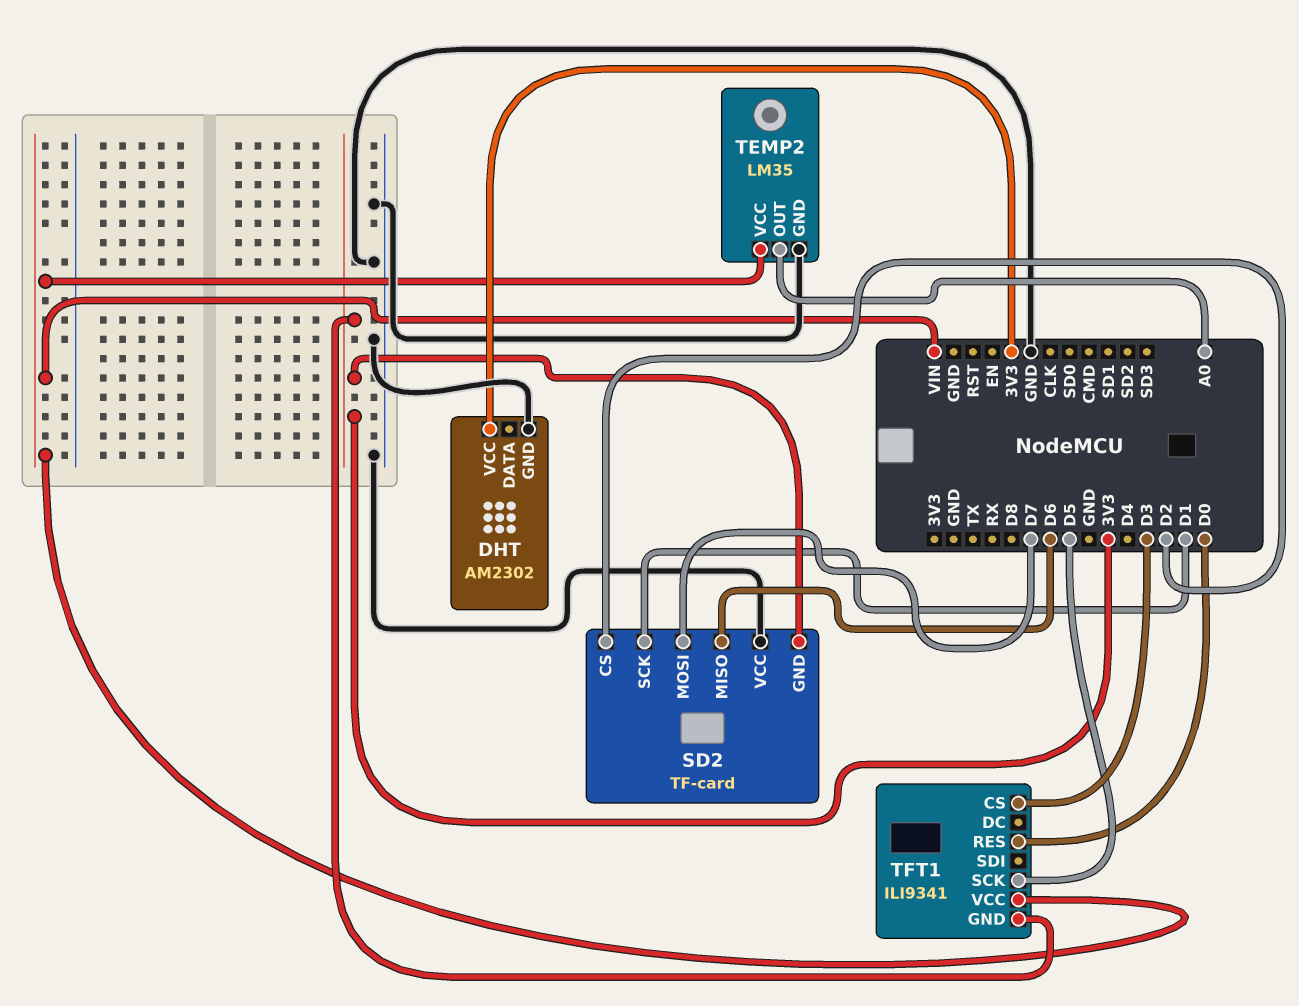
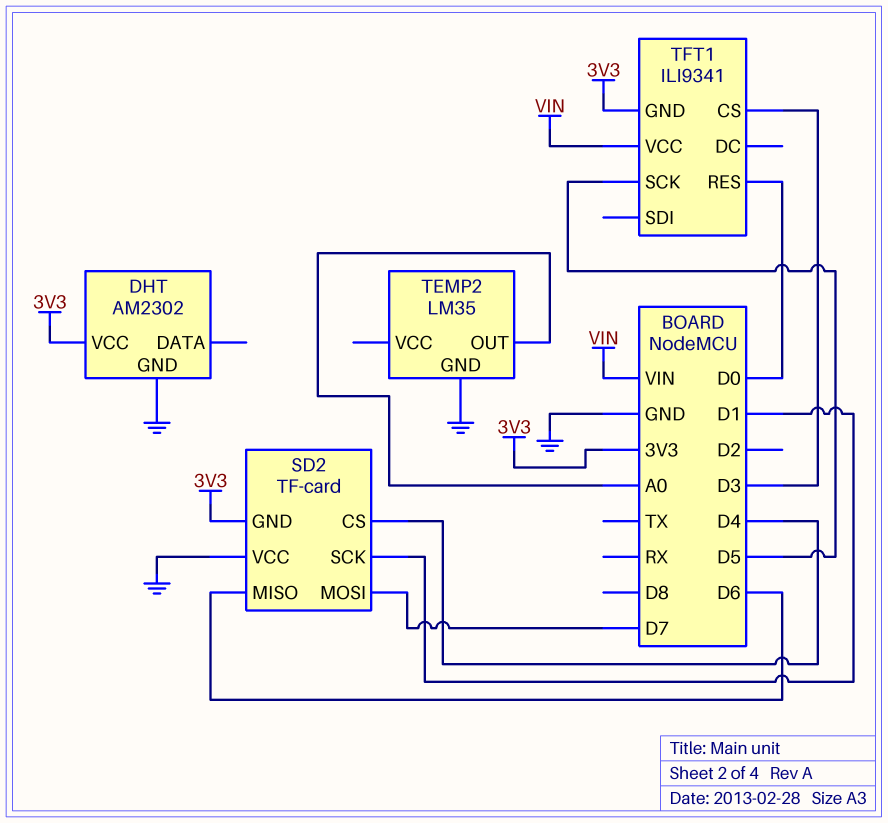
SD2 pin CS: D2 -> D4
TEMP2 pin VCC: VIN -> none

